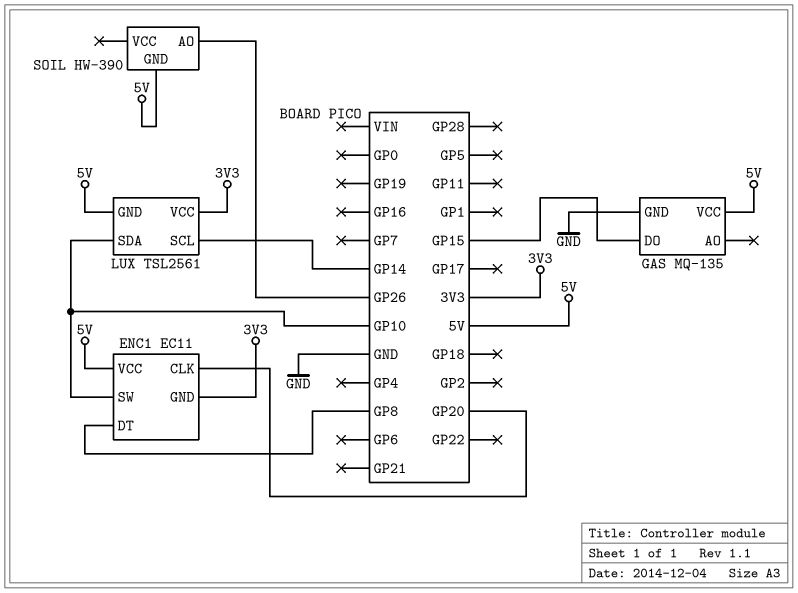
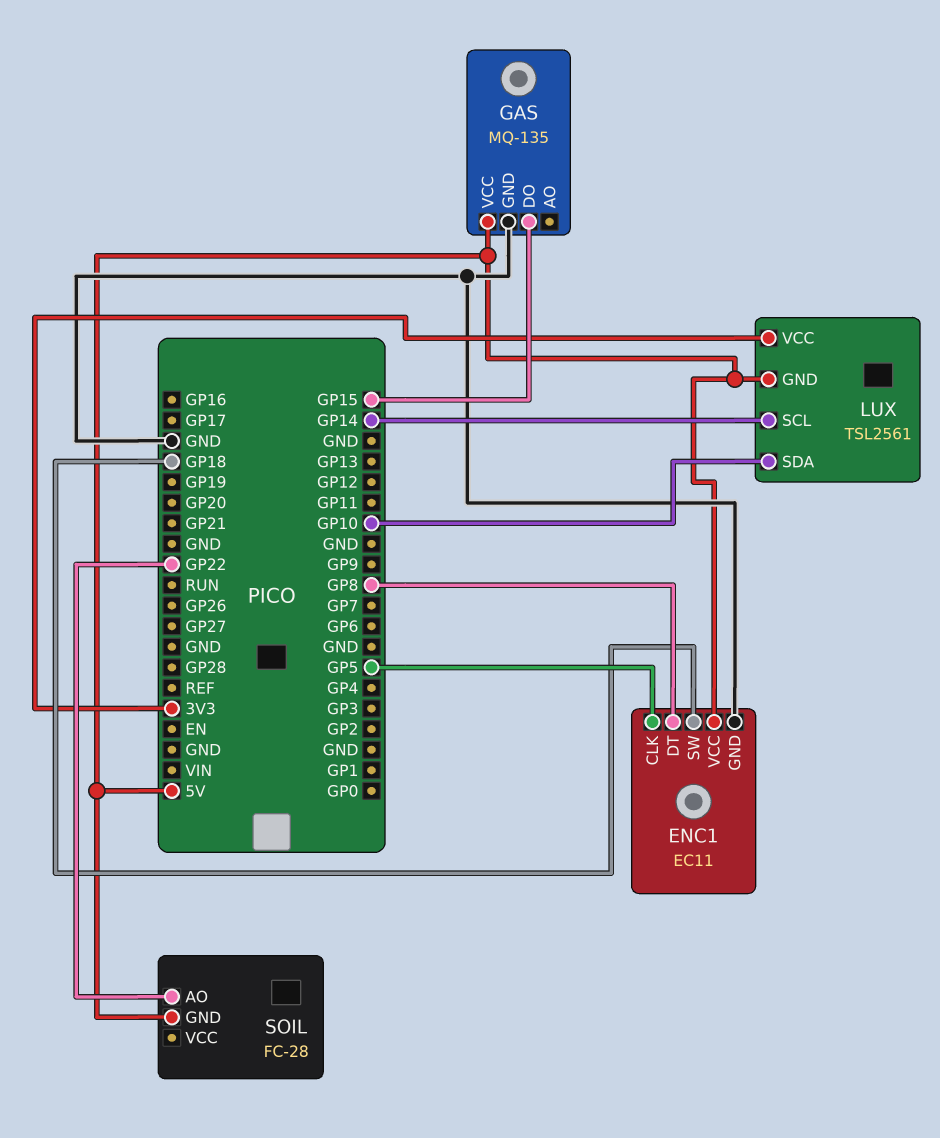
ENC1 pin CLK: GP20 -> GP5
ENC1 pin GND: 3V3 -> GND
ENC1 pin SW: GP10 -> GP18
SOIL: HW-390 -> FC-28
SOIL pin AO: GP26 -> GP22

